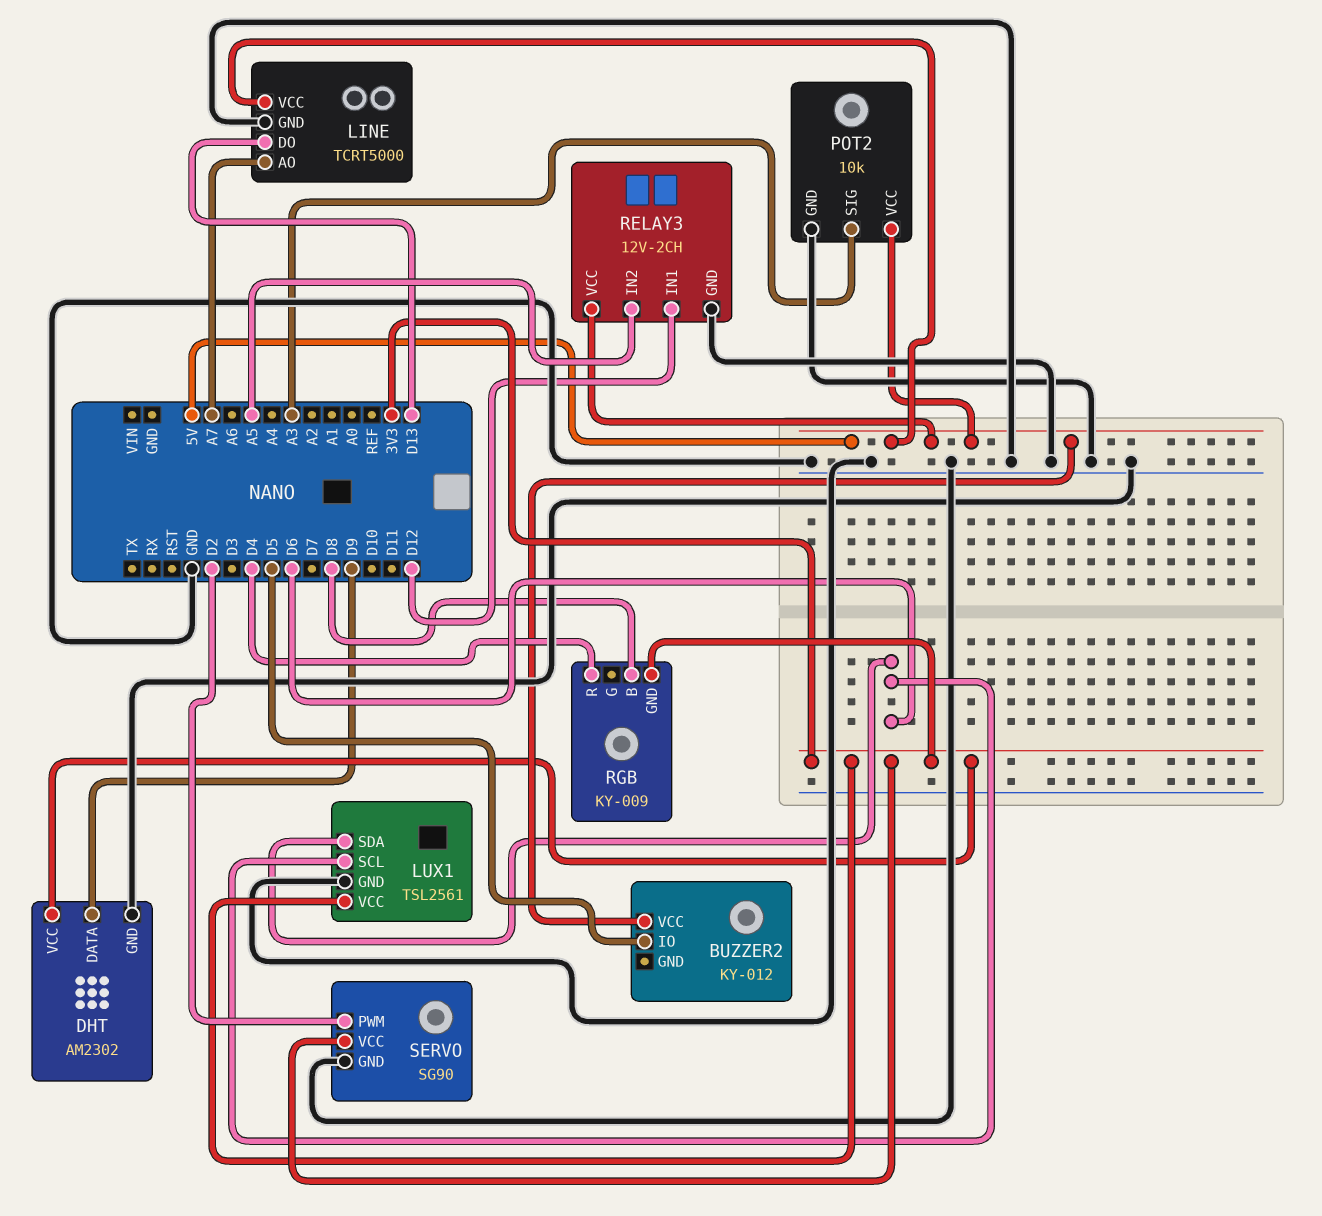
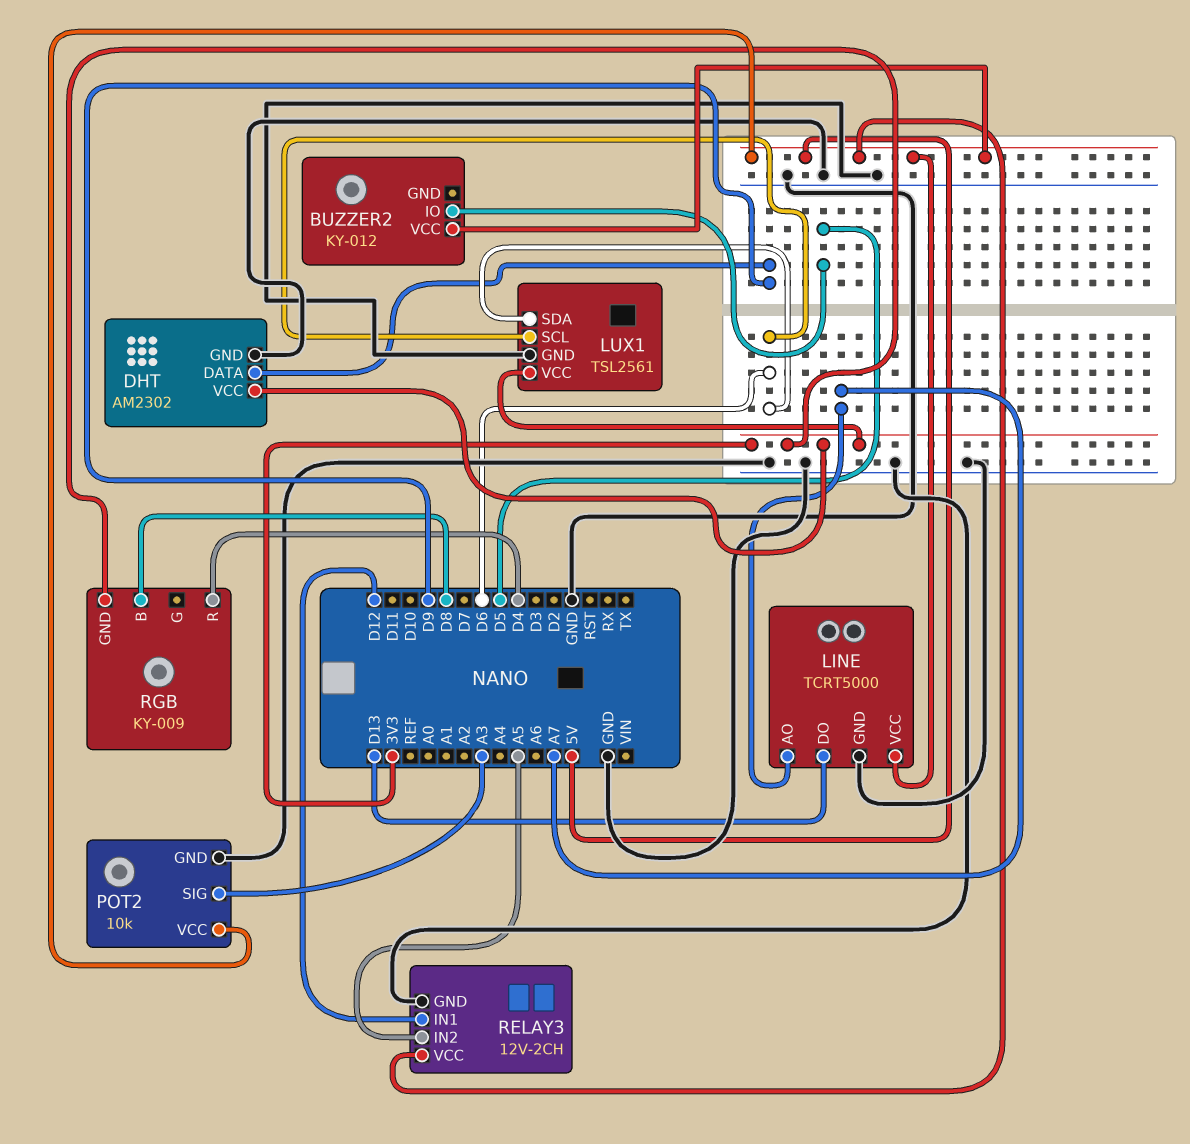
SERVO: SG90 -> none
SERVO pin GND: GND -> none
SERVO pin PWM: D2 -> none
SERVO pin VCC: 3V3 -> none

